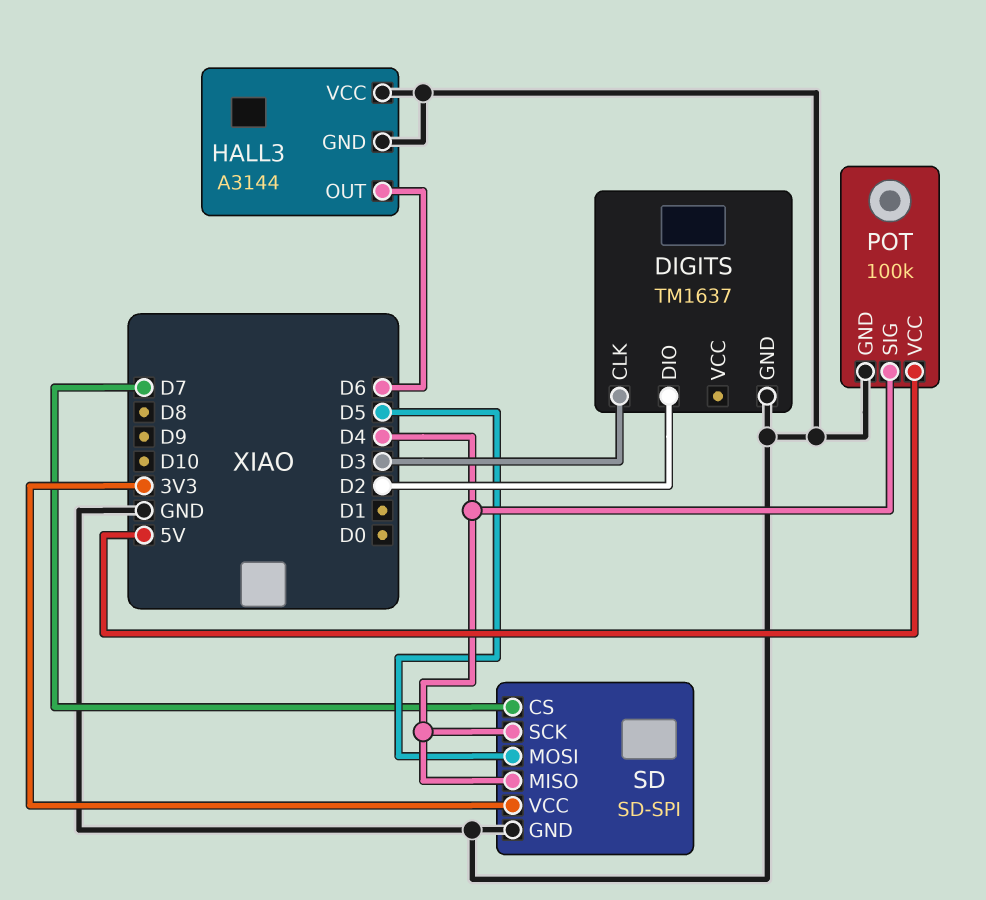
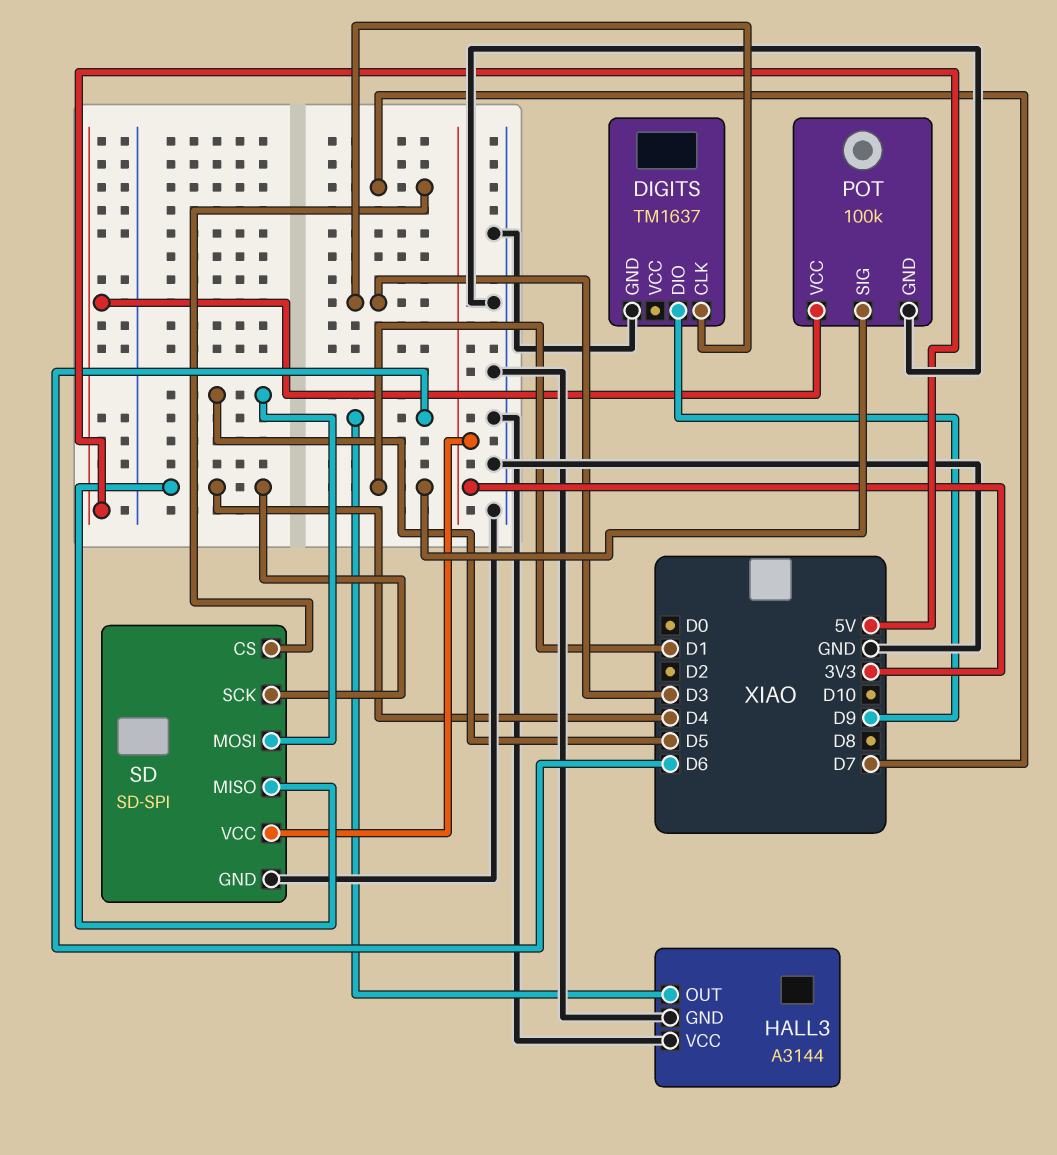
DIGITS pin DIO: D2 -> D9
POT pin SIG: D4 -> D1

